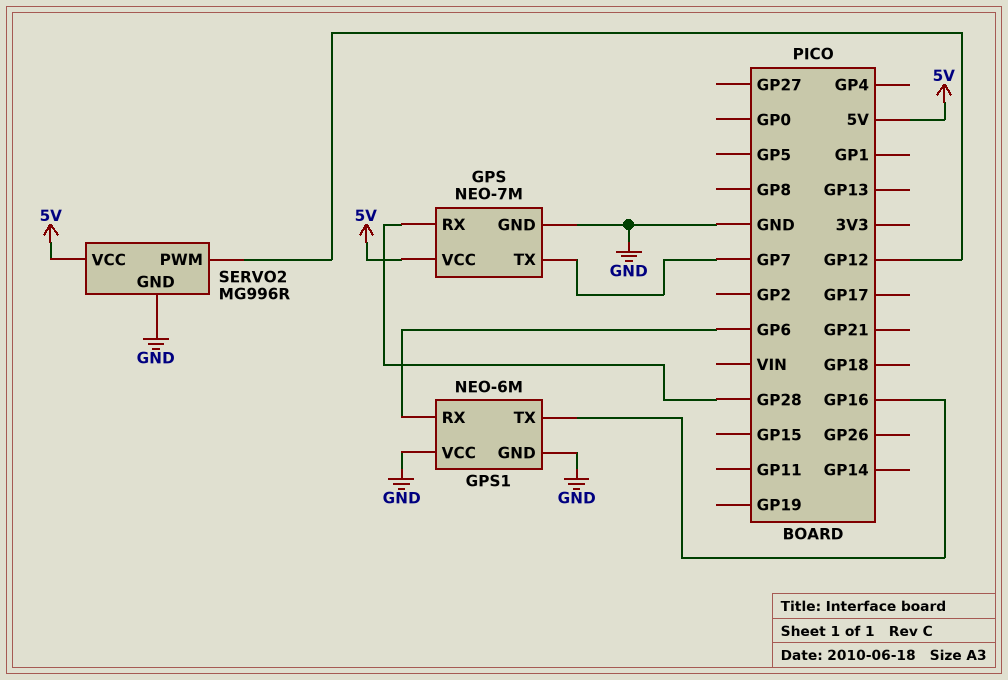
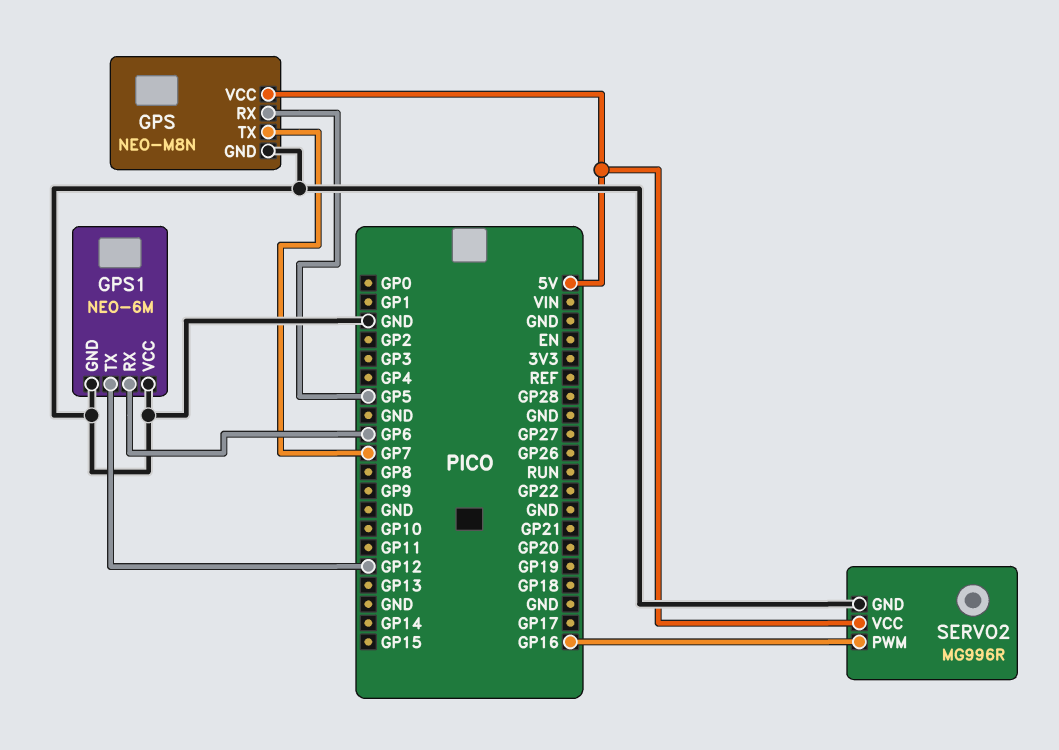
GPS: NEO-7M -> NEO-M8N
GPS pin RX: GP28 -> GP5
GPS1 pin TX: GP16 -> GP12
SERVO2 pin PWM: GP12 -> GP16

